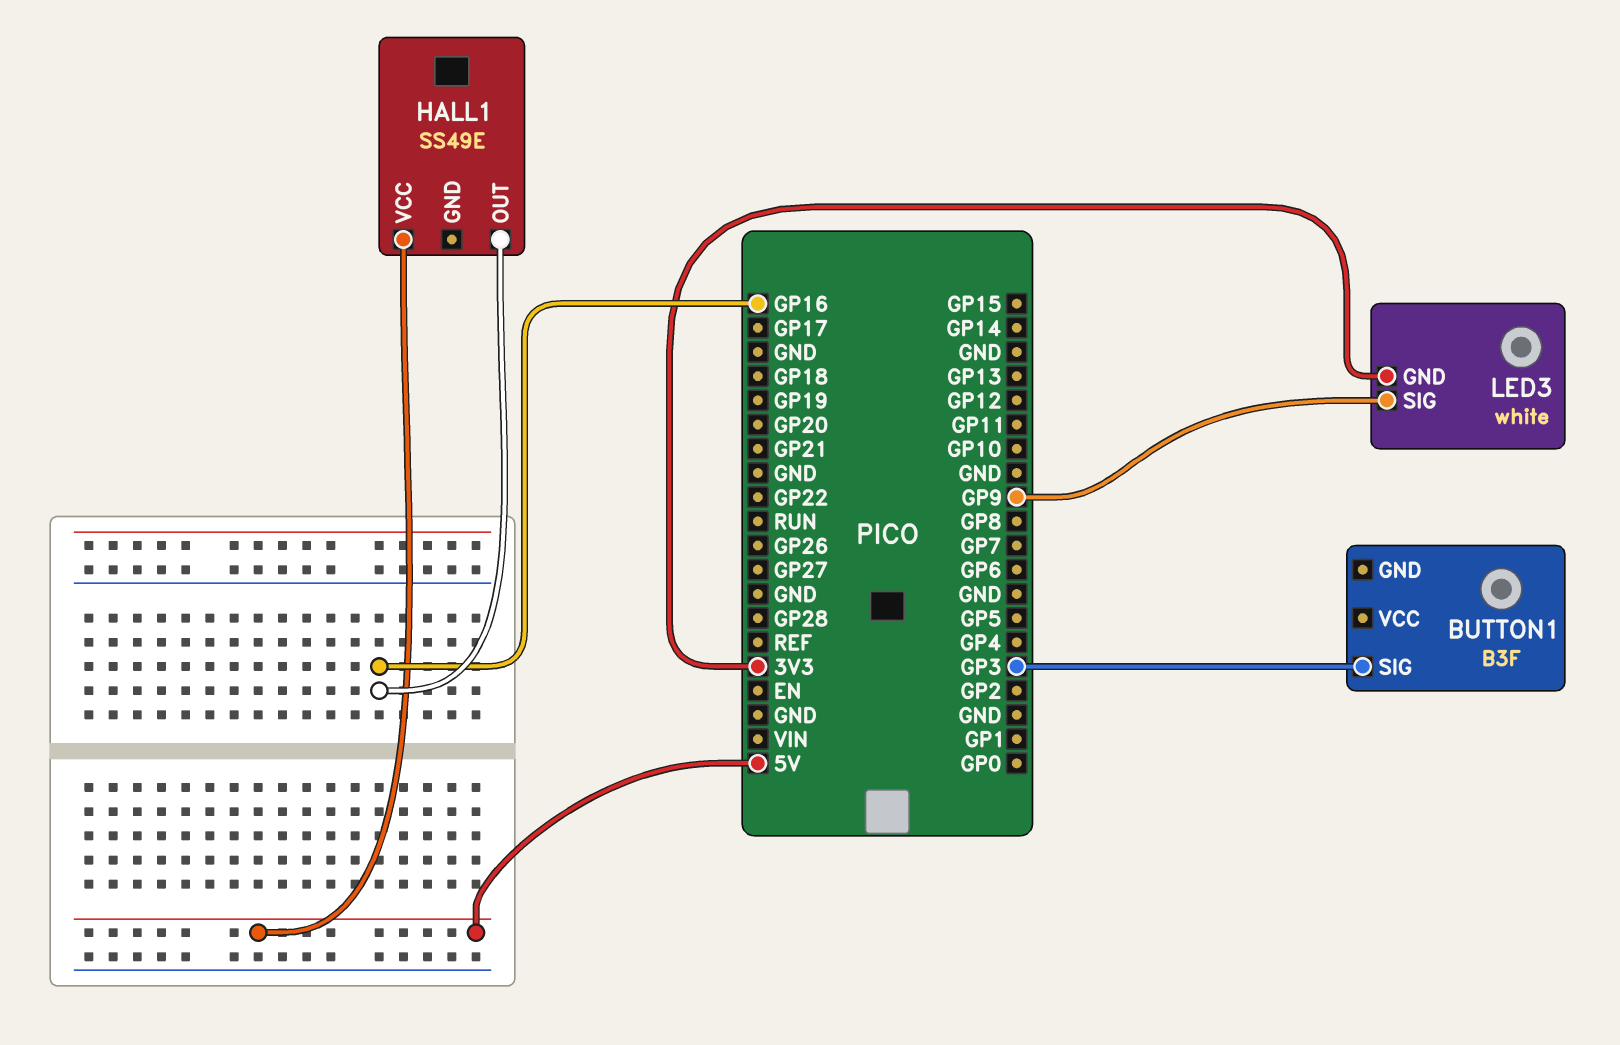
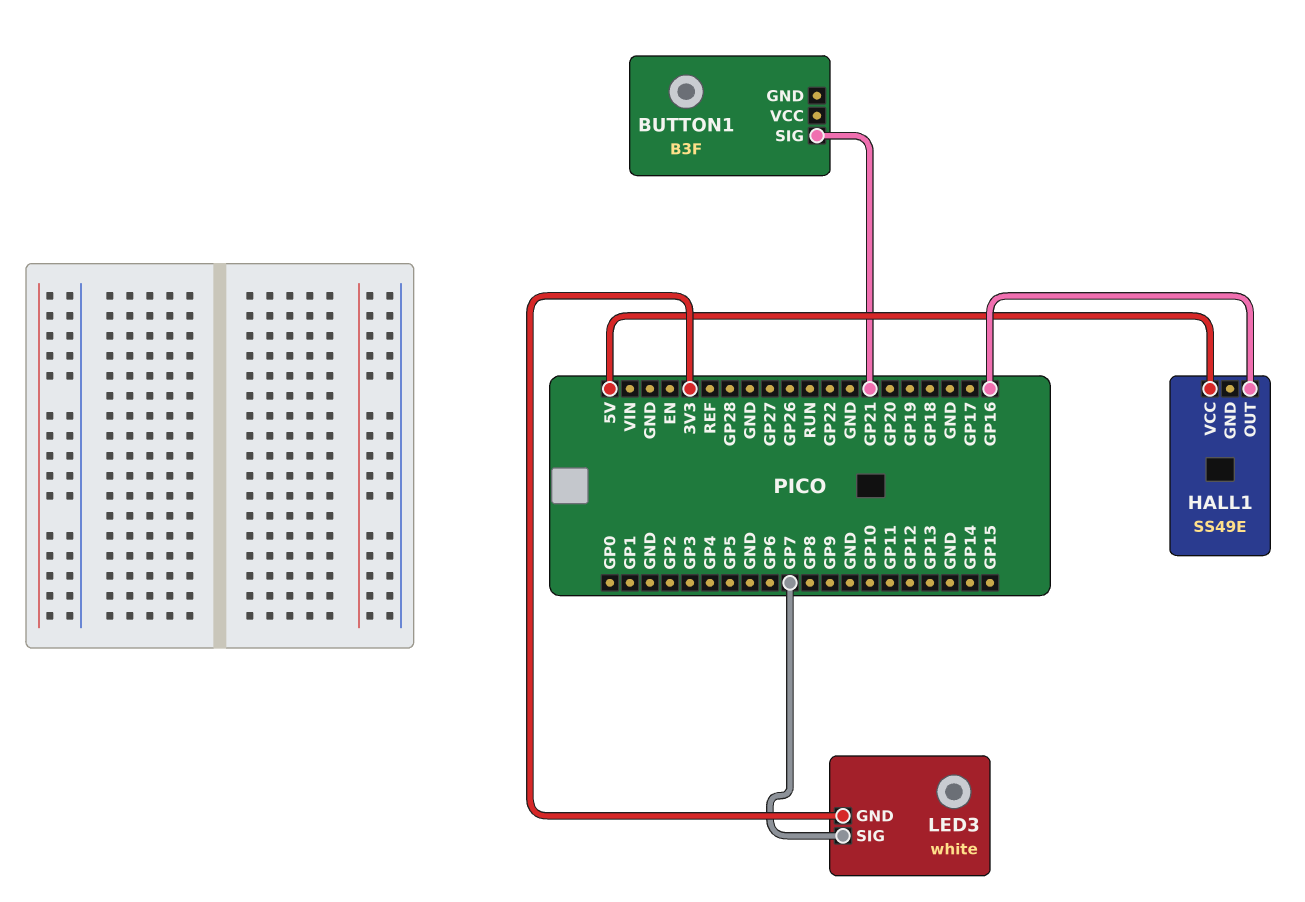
BUTTON1 pin SIG: GP3 -> GP21
LED3 pin SIG: GP9 -> GP7

